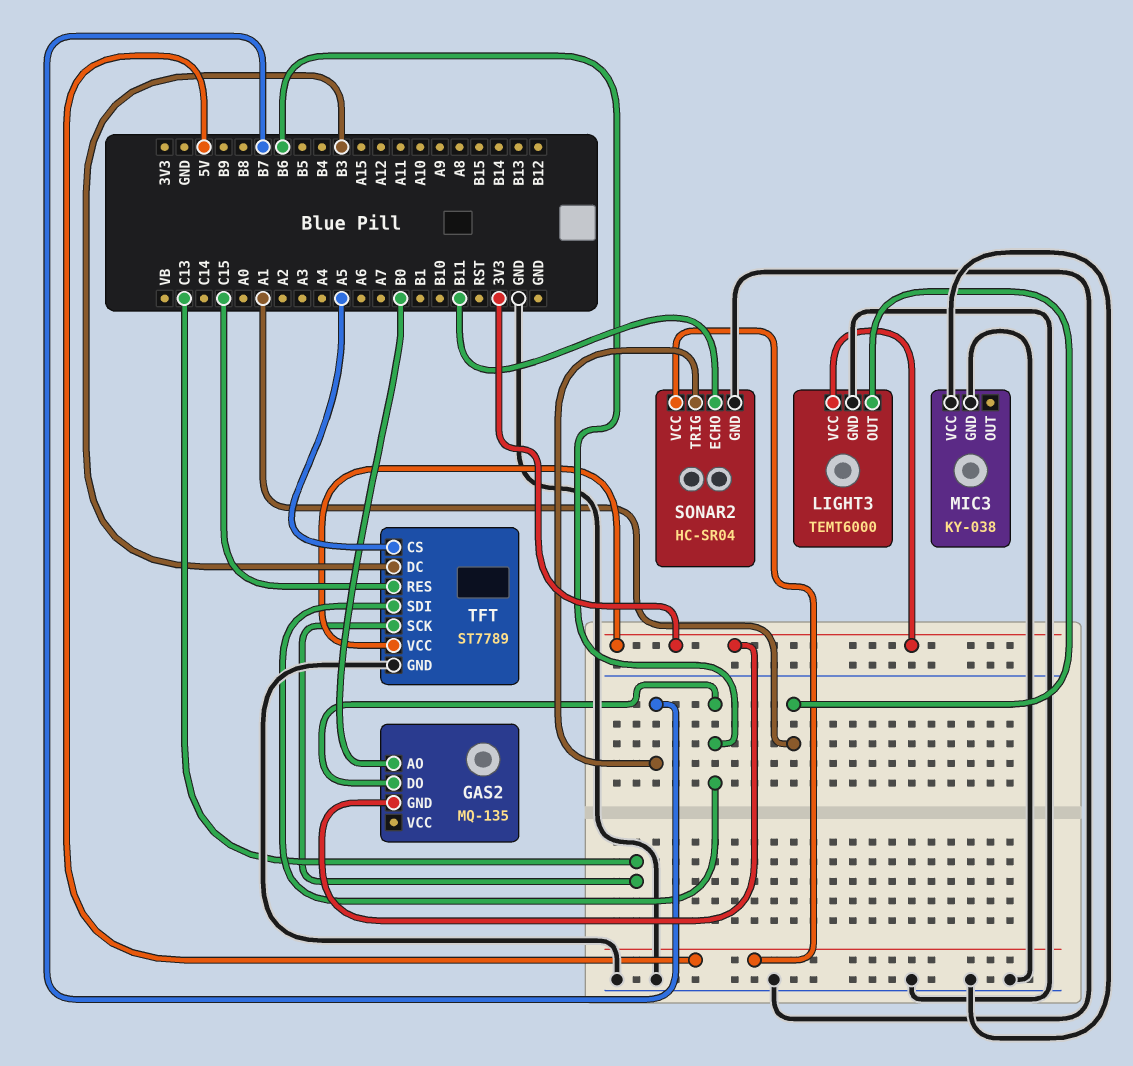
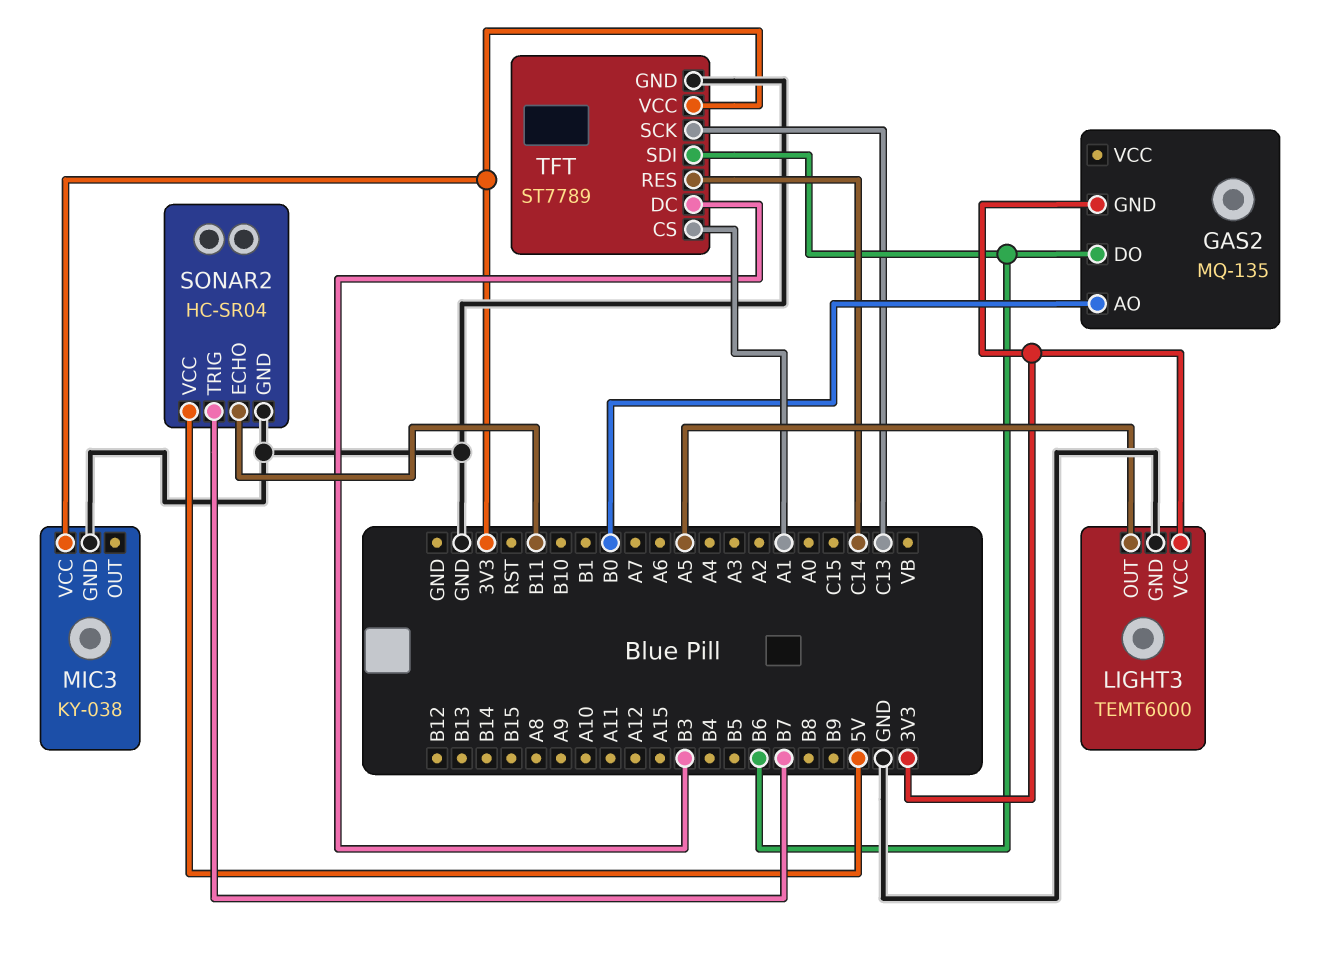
LIGHT3 pin OUT: A1 -> A5
MIC3 pin VCC: GND -> 3V3
TFT pin CS: A5 -> A1
TFT pin RES: C15 -> C14

